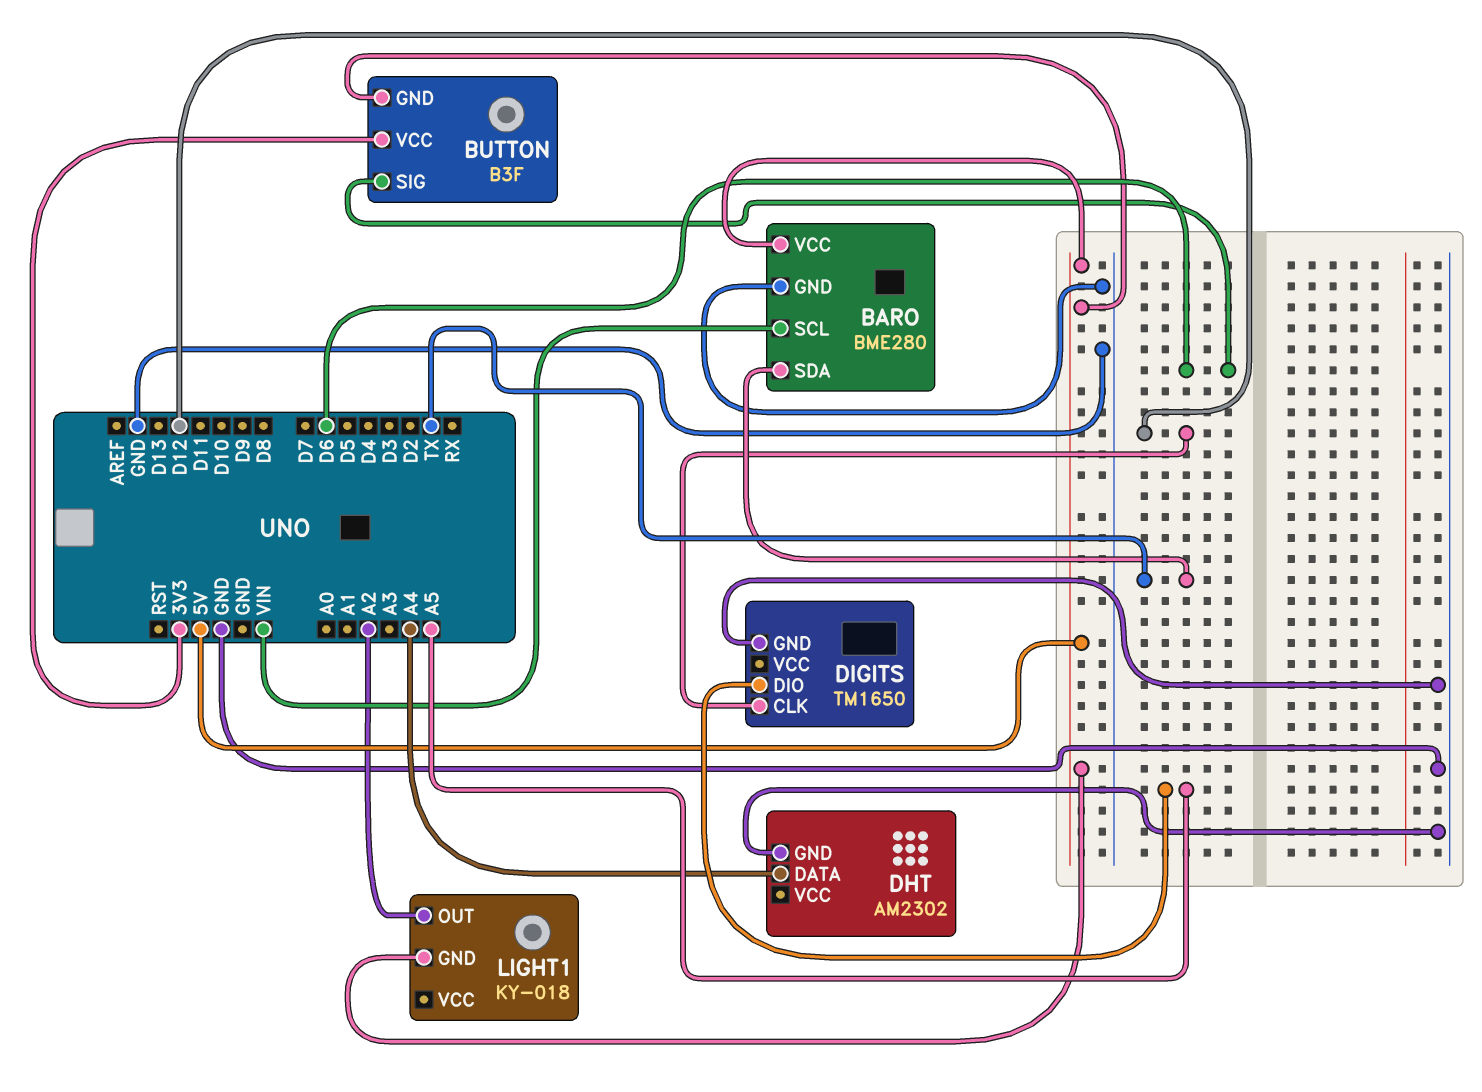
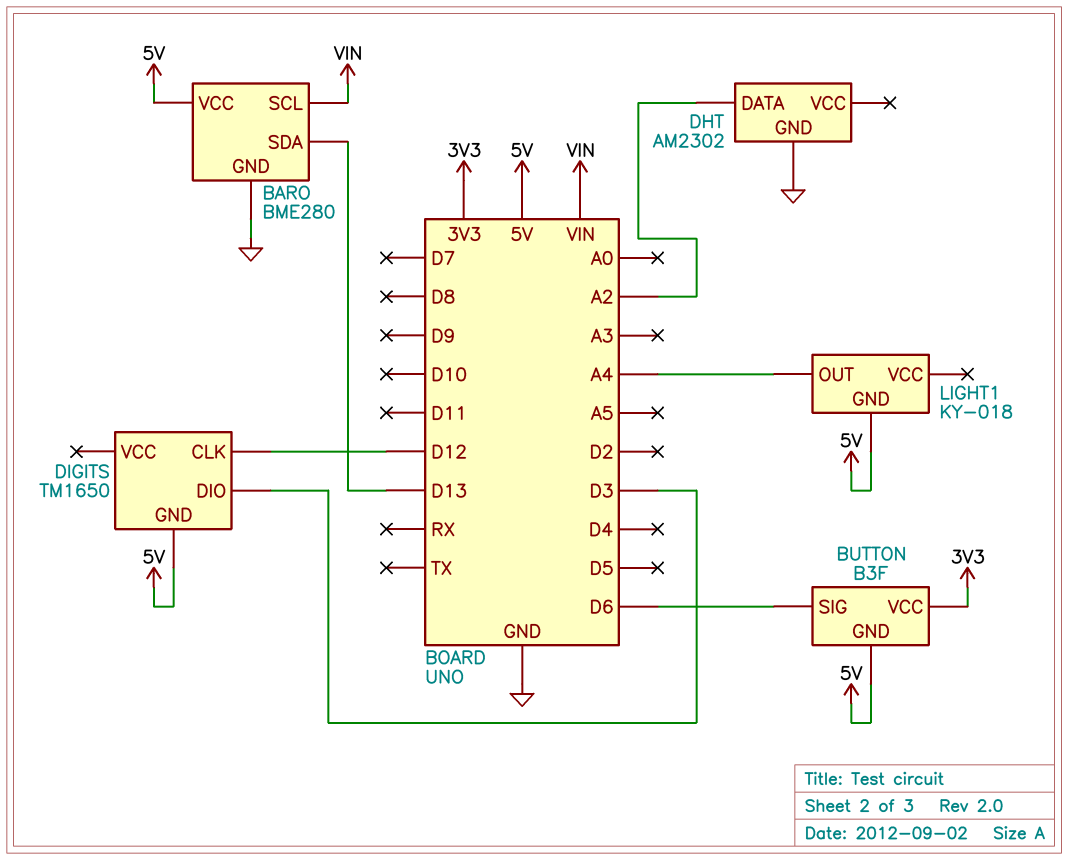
BARO pin SDA: TX -> D13
DHT pin DATA: A4 -> A2
DIGITS pin DIO: A5 -> D3
DIGITS pin GND: GND -> 5V
LIGHT1 pin OUT: A2 -> A4

